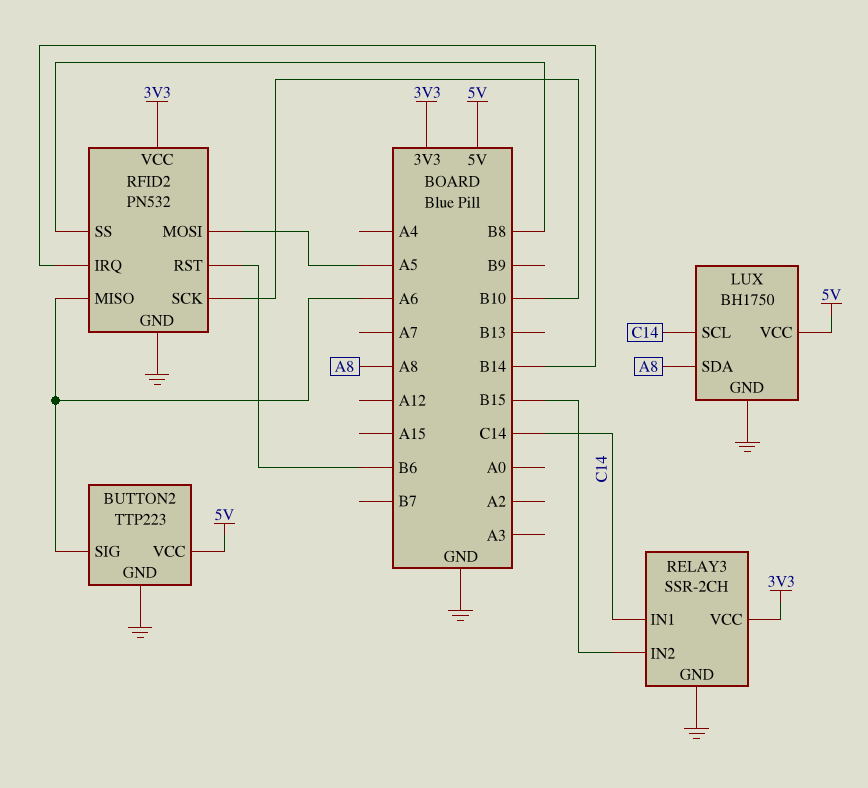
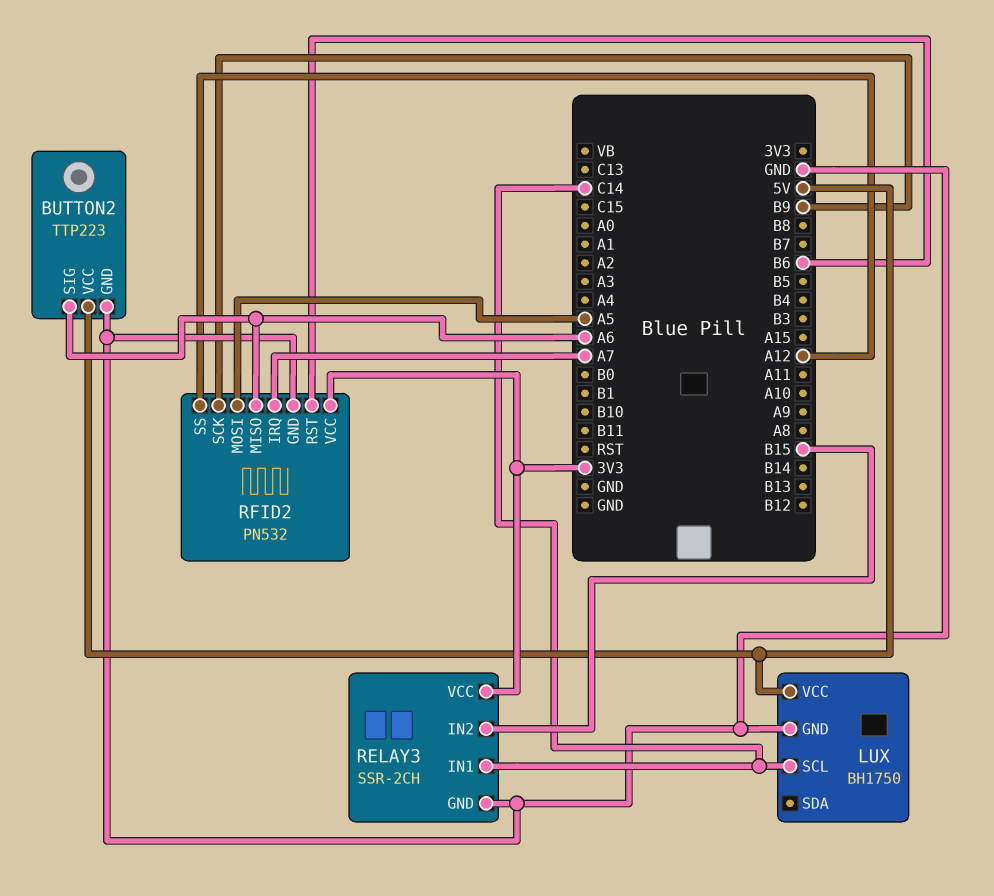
LUX pin SDA: A8 -> none
RFID2 pin IRQ: B14 -> A7
RFID2 pin SCK: B10 -> B9
RFID2 pin SS: B8 -> A12

